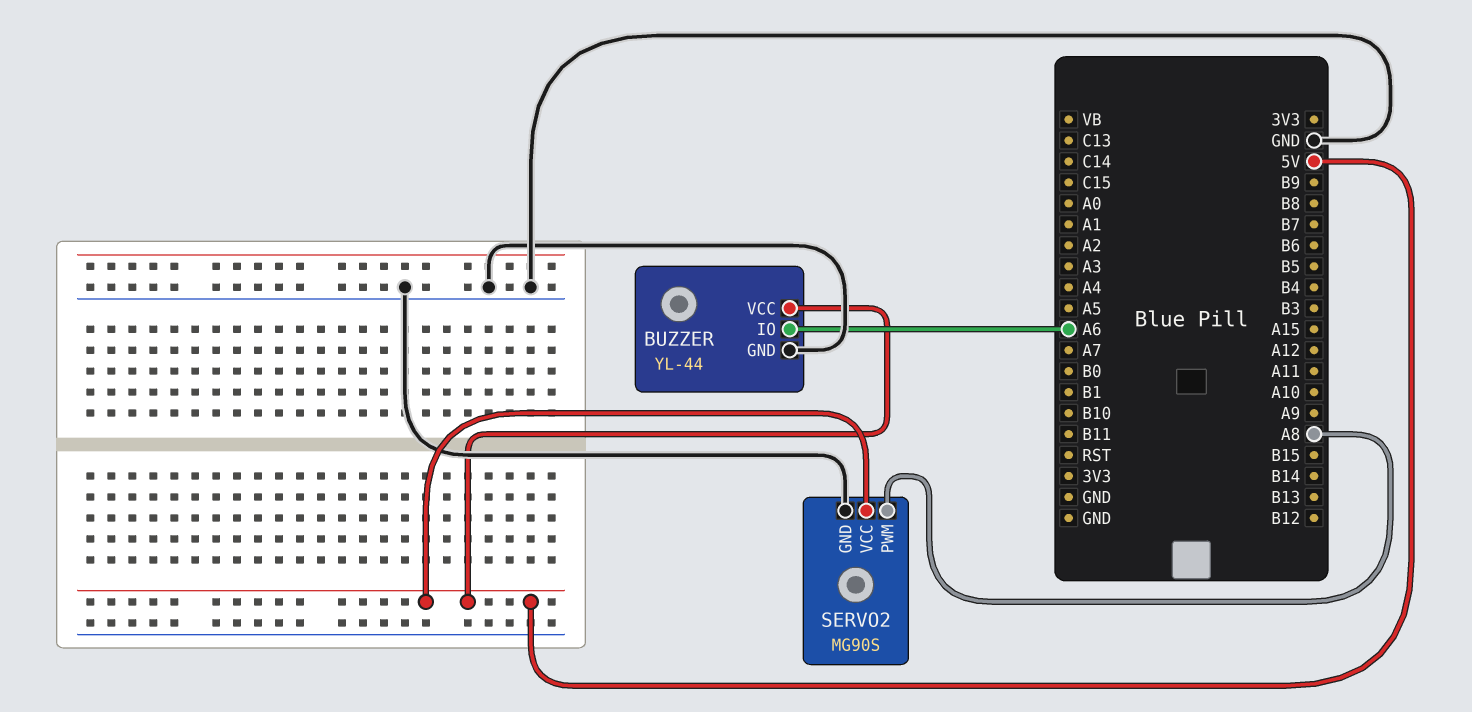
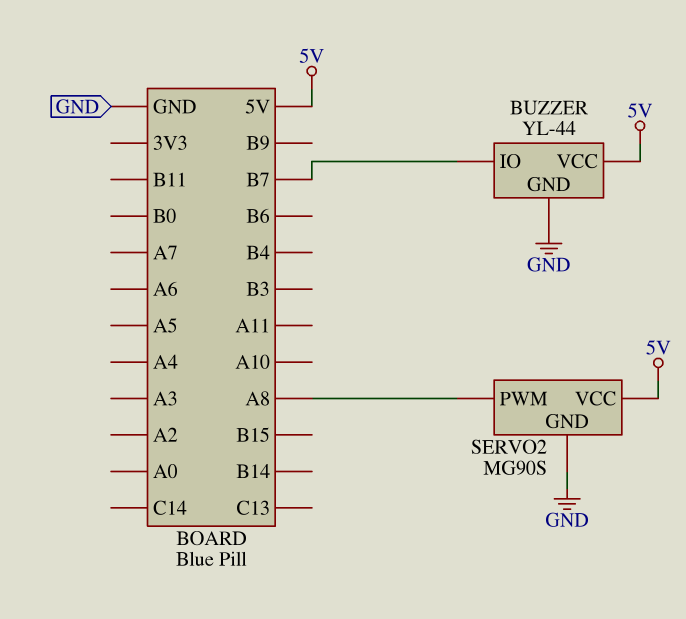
BUZZER pin IO: A6 -> B7

